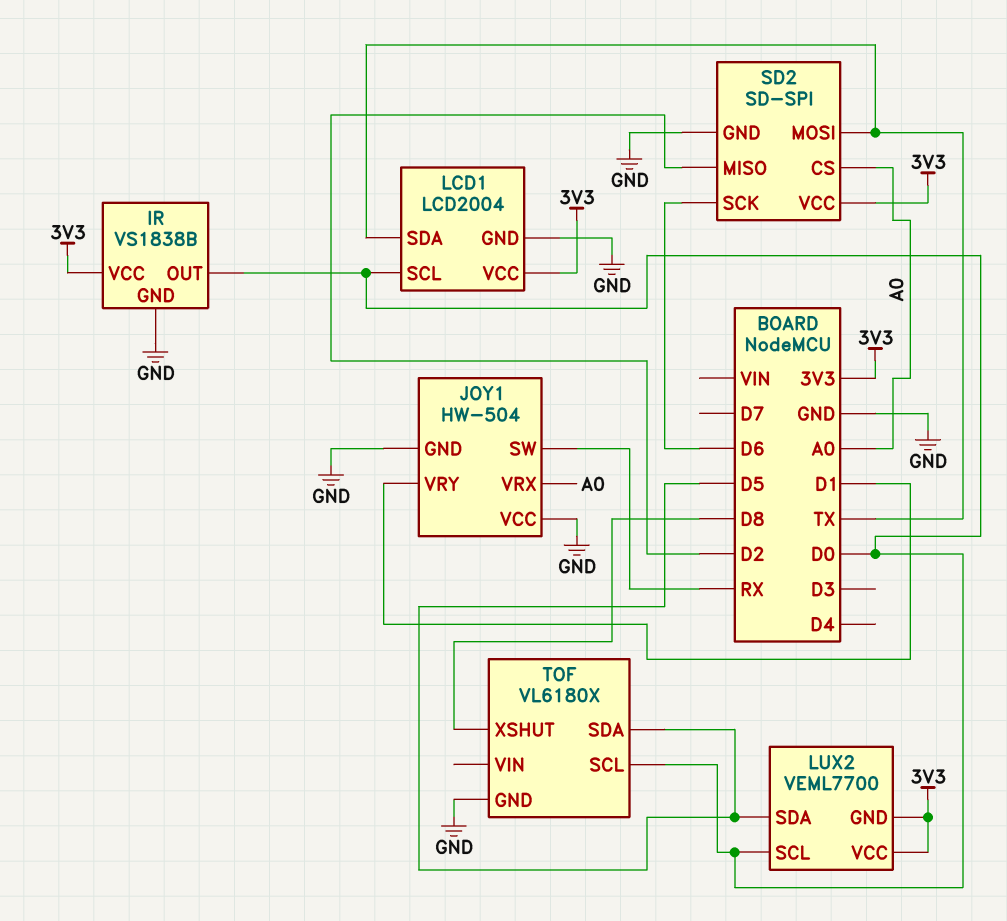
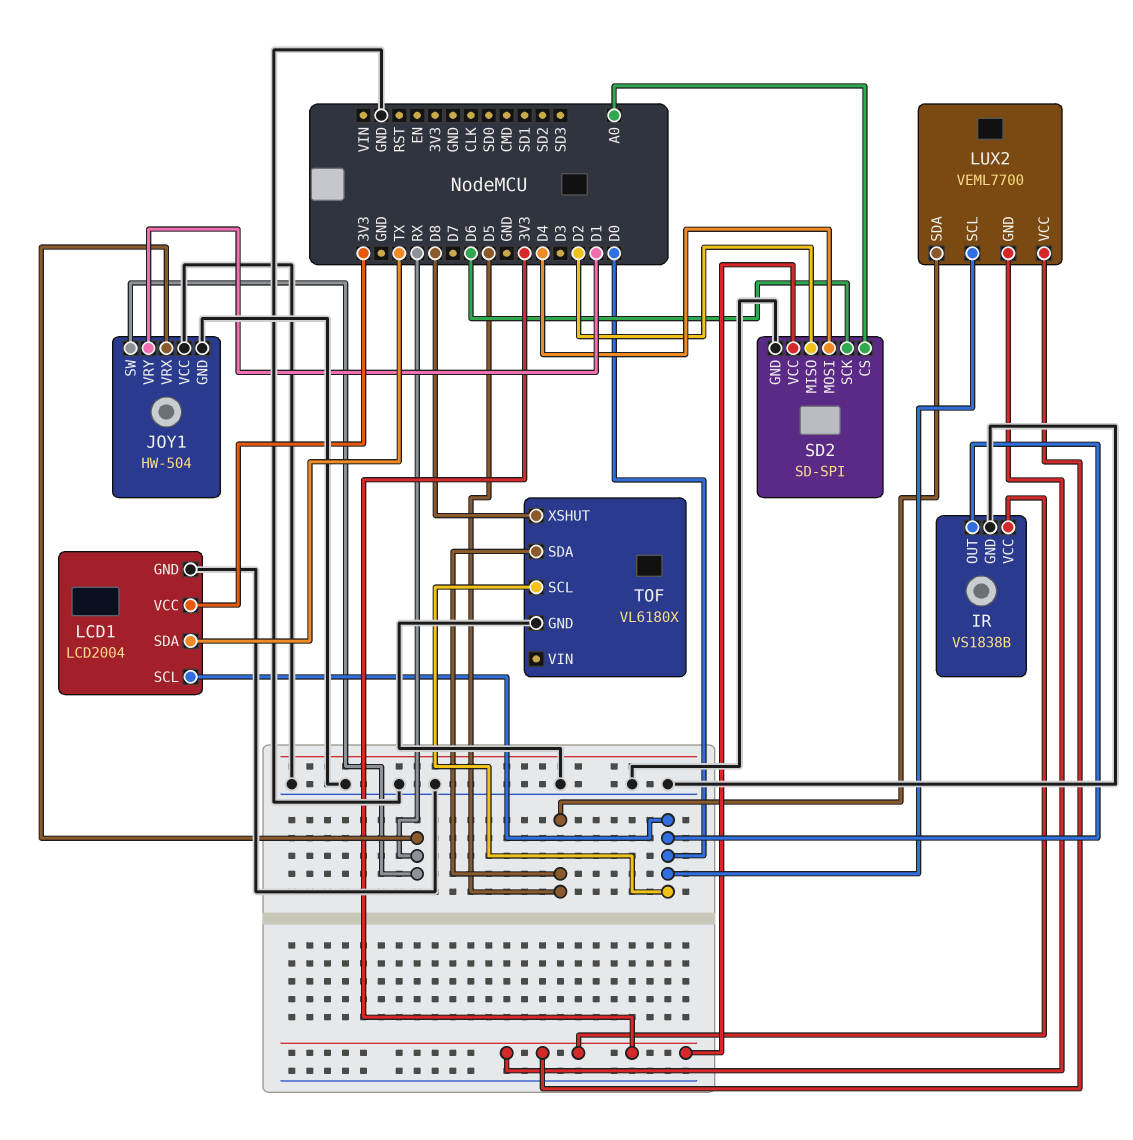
JOY1 pin VRX: A0 -> RX
SD2 pin MOSI: TX -> D4

